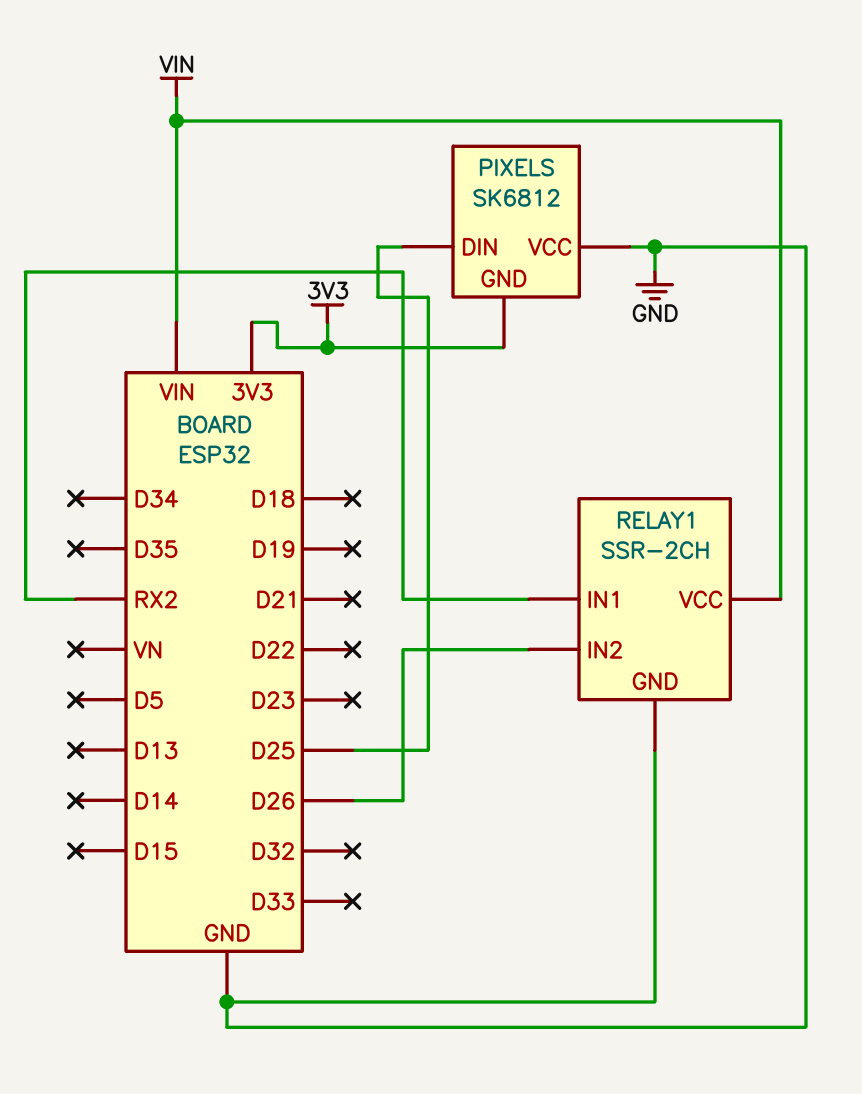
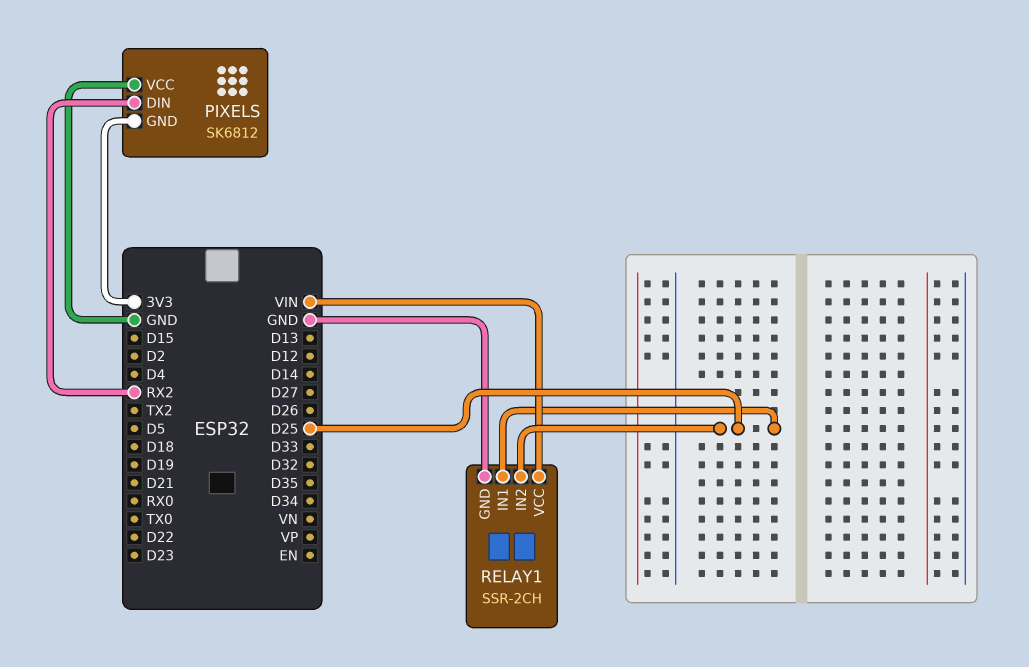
PIXELS pin DIN: D25 -> RX2
RELAY1 pin IN1: RX2 -> D25
RELAY1 pin IN2: D26 -> D25

